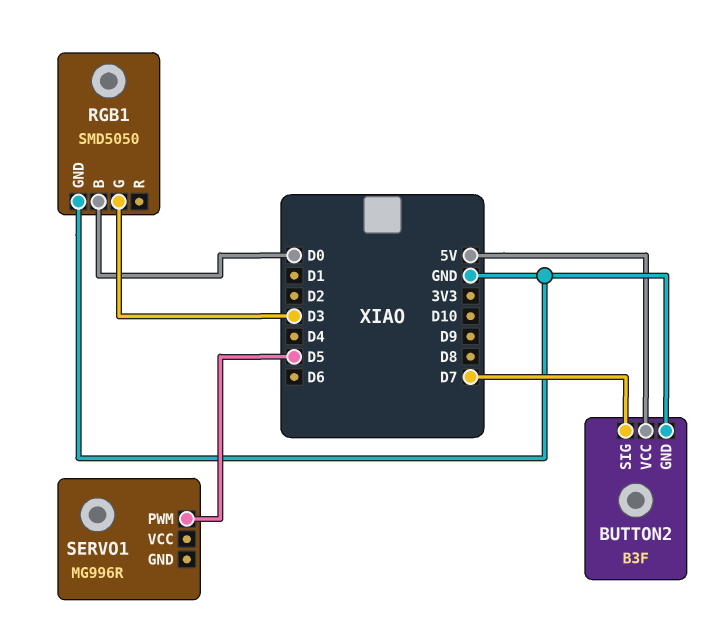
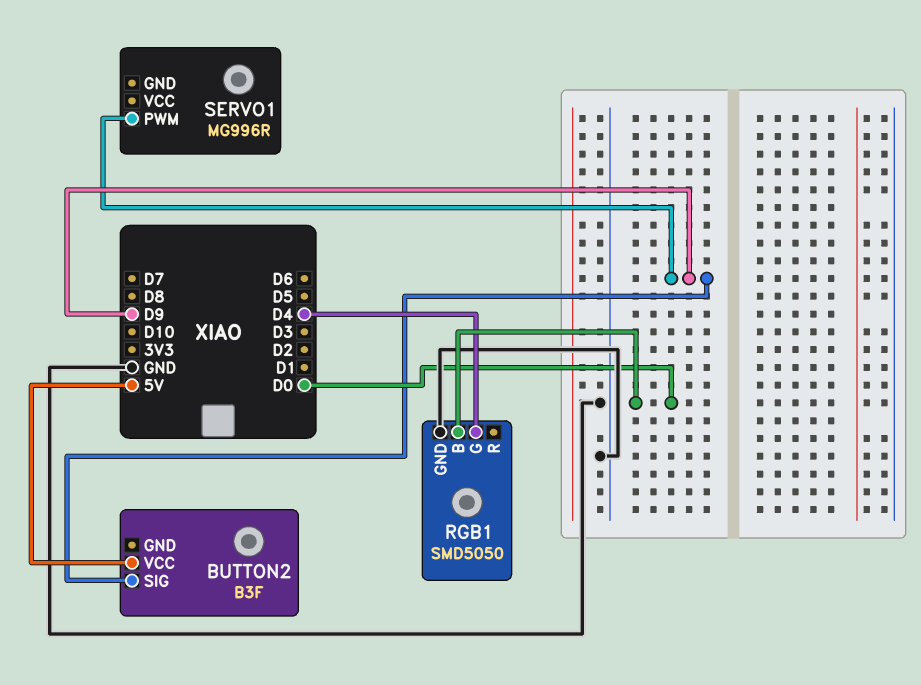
BUTTON2 pin GND: GND -> none
BUTTON2 pin SIG: D7 -> D9
RGB1 pin G: D3 -> D4
SERVO1 pin PWM: D5 -> D9

